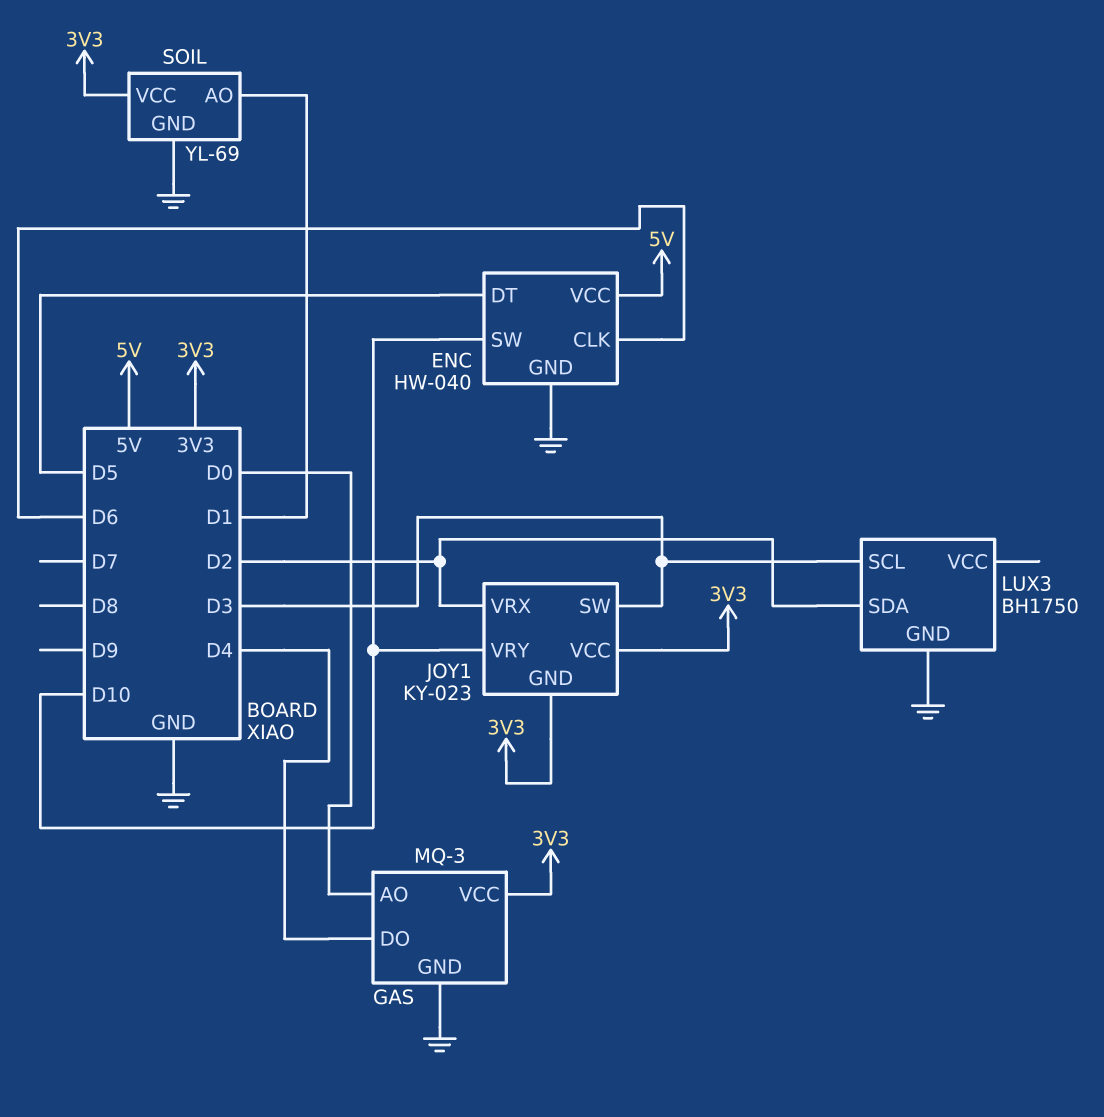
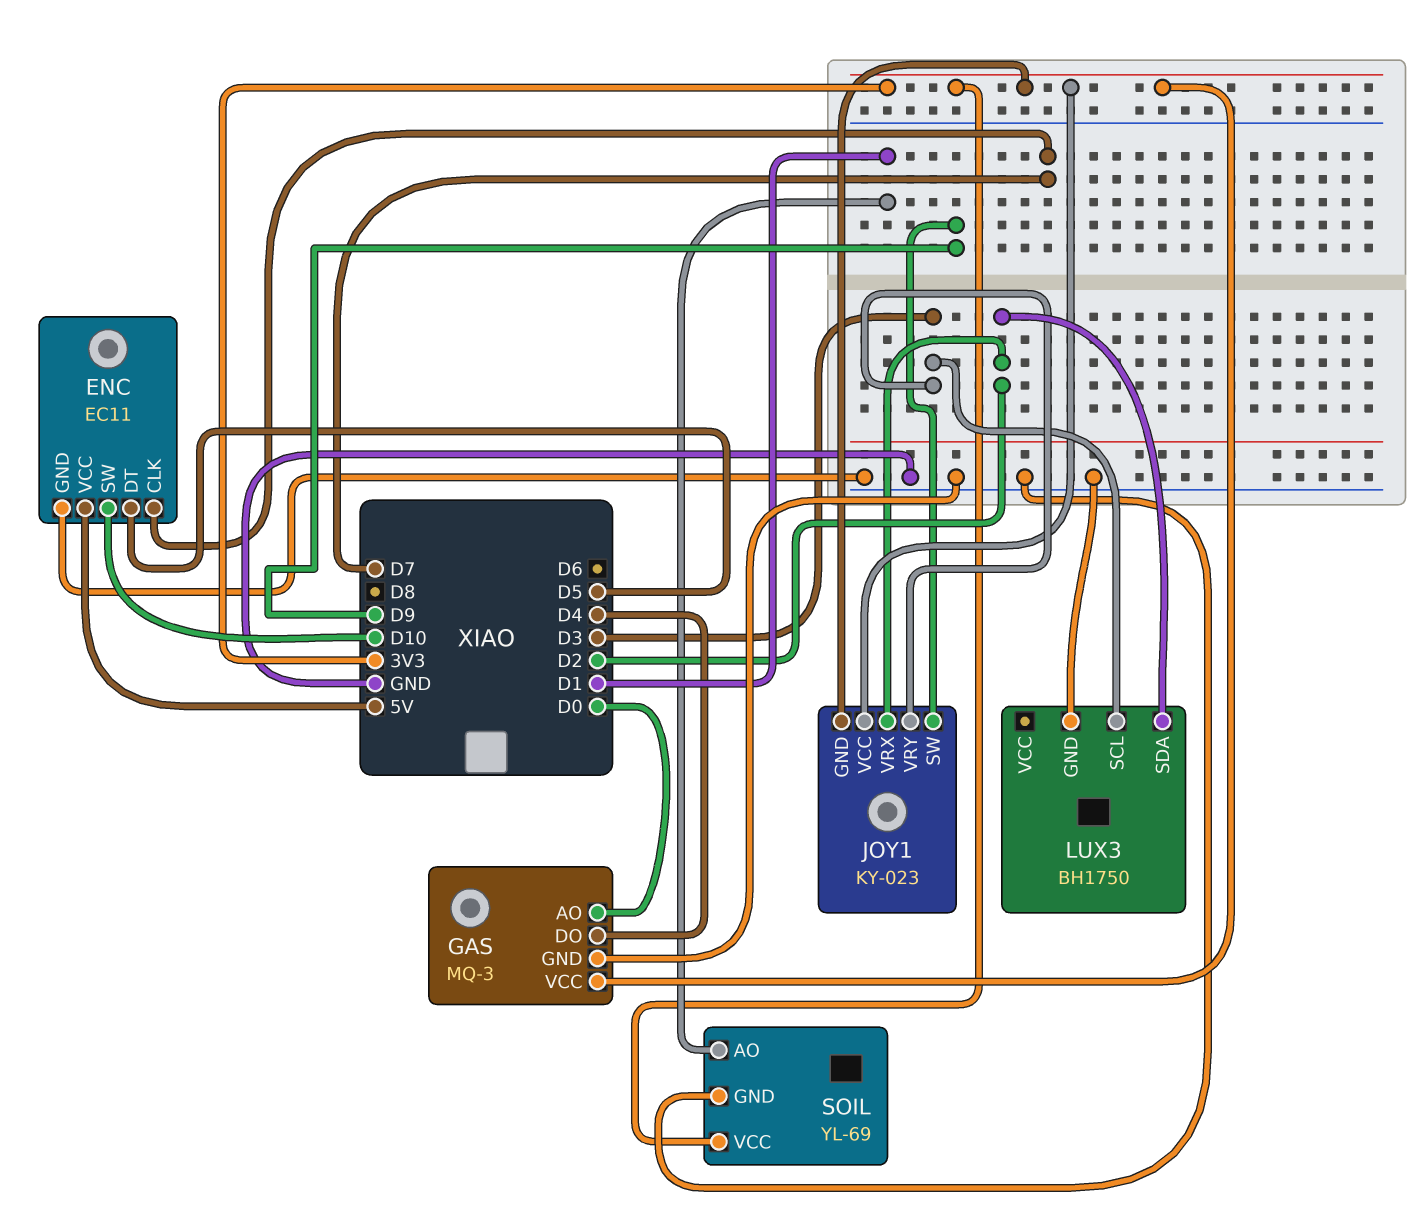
ENC: HW-040 -> EC11
ENC pin CLK: D6 -> D7
JOY1 pin SW: D3 -> D9
JOY1 pin VRY: D10 -> D3

